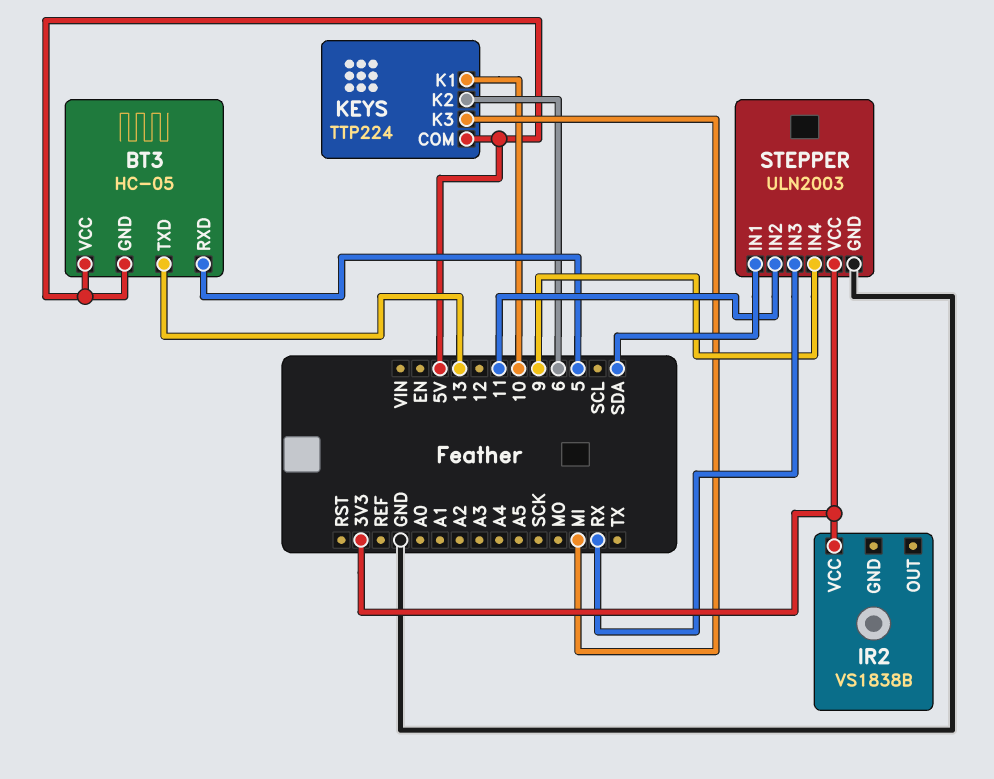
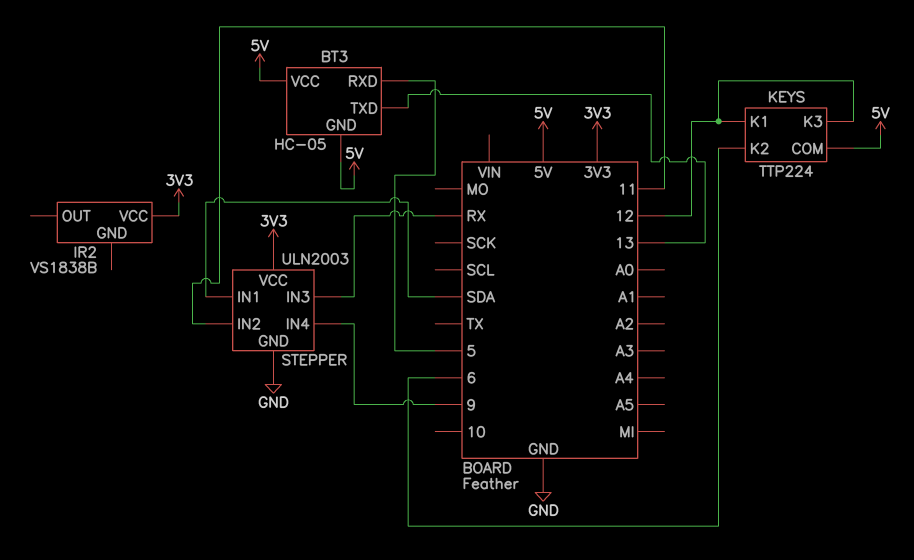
KEYS pin K1: 10 -> 12
KEYS pin K3: MI -> 12

